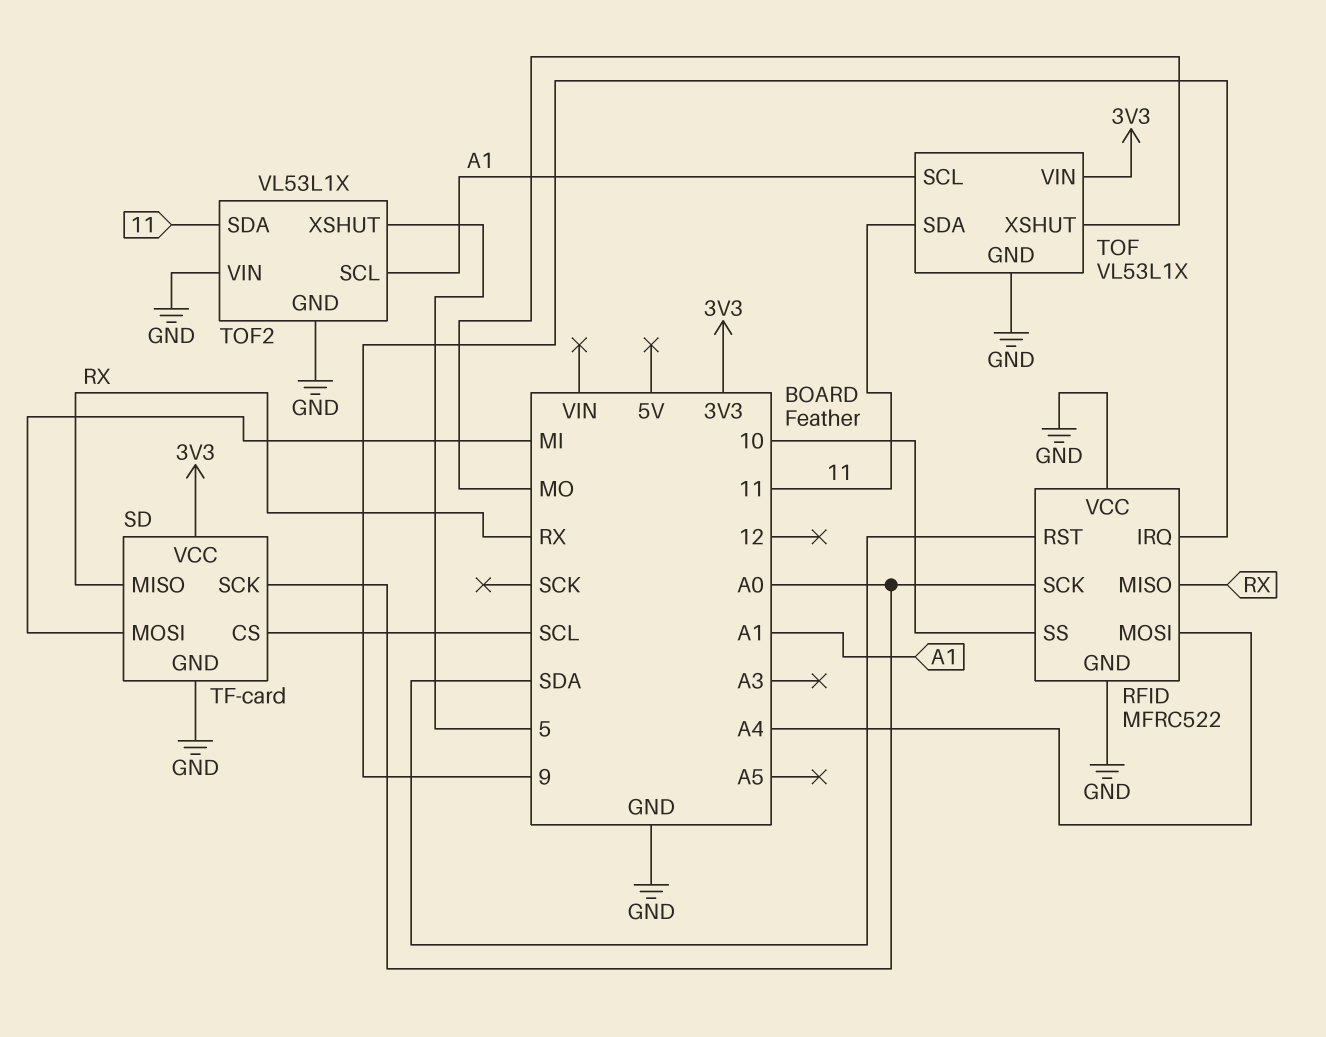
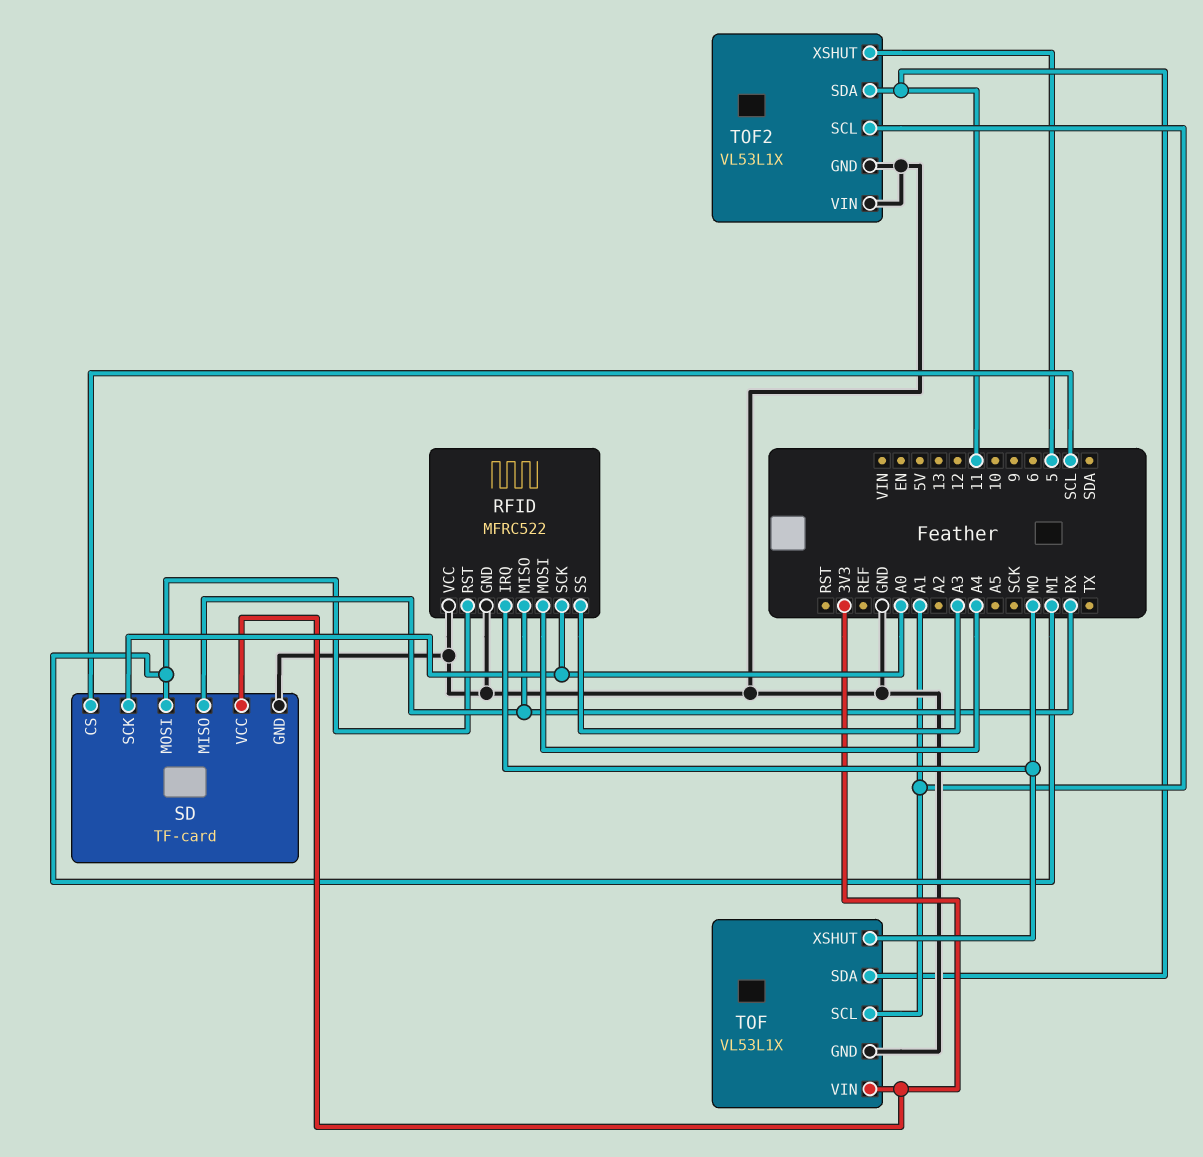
RFID pin IRQ: 9 -> MO
RFID pin RST: SDA -> MI
RFID pin SS: 10 -> A3

